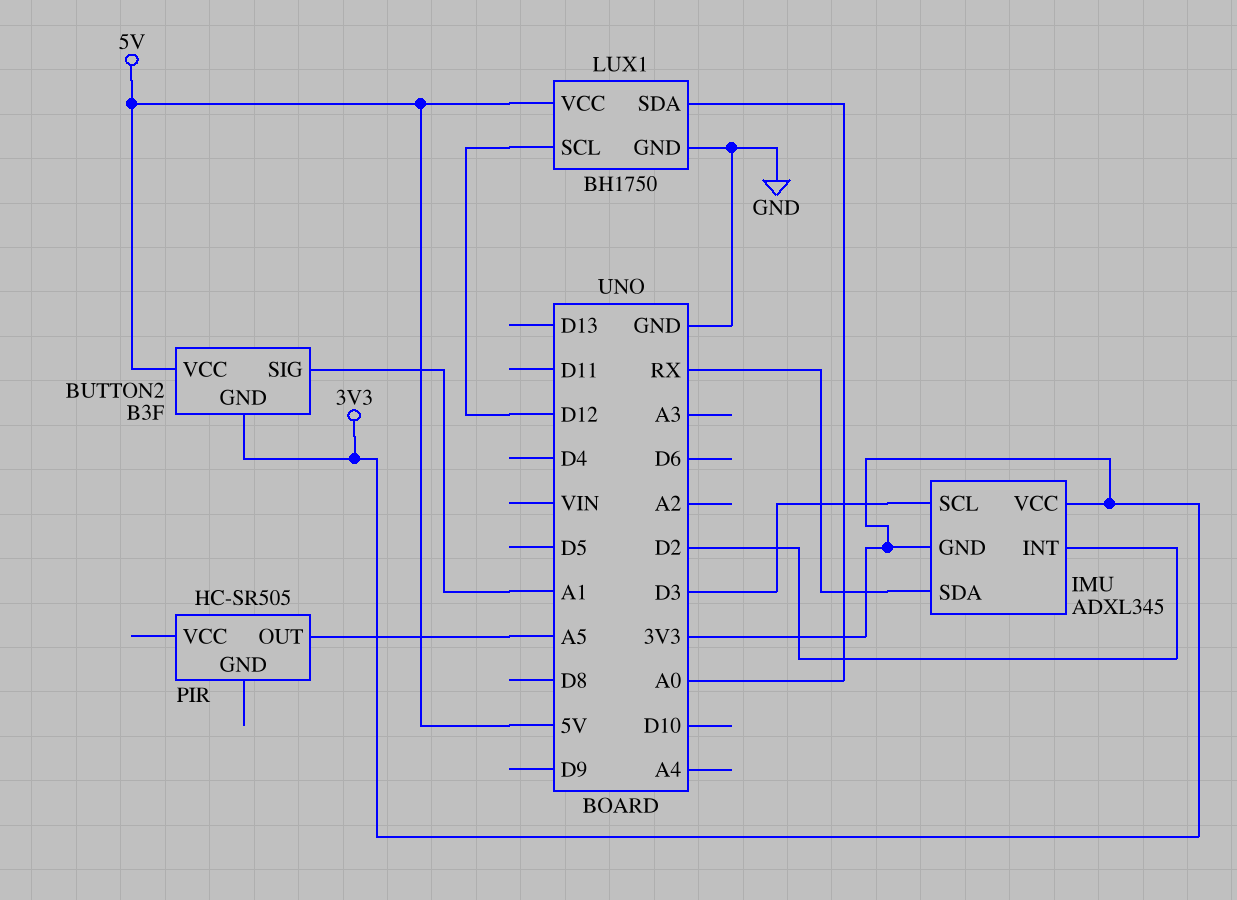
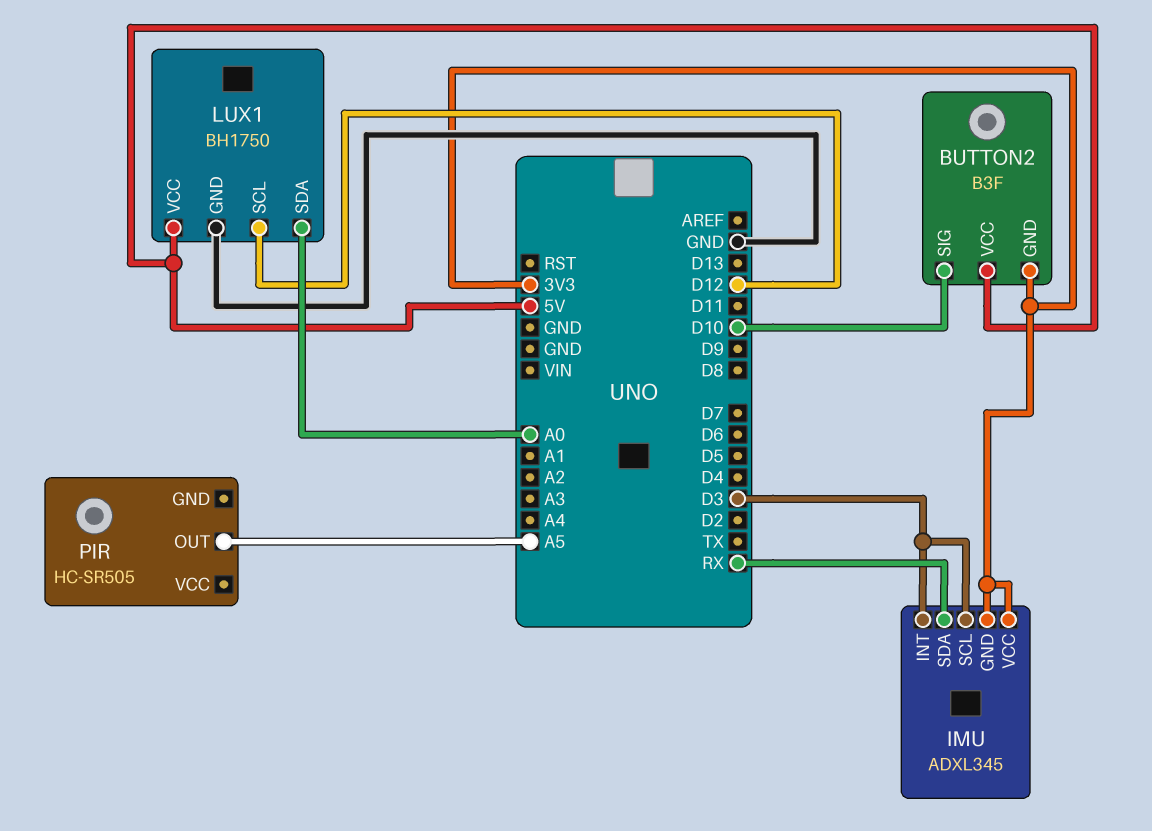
BUTTON2 pin SIG: A1 -> D10
IMU pin INT: D2 -> D3

